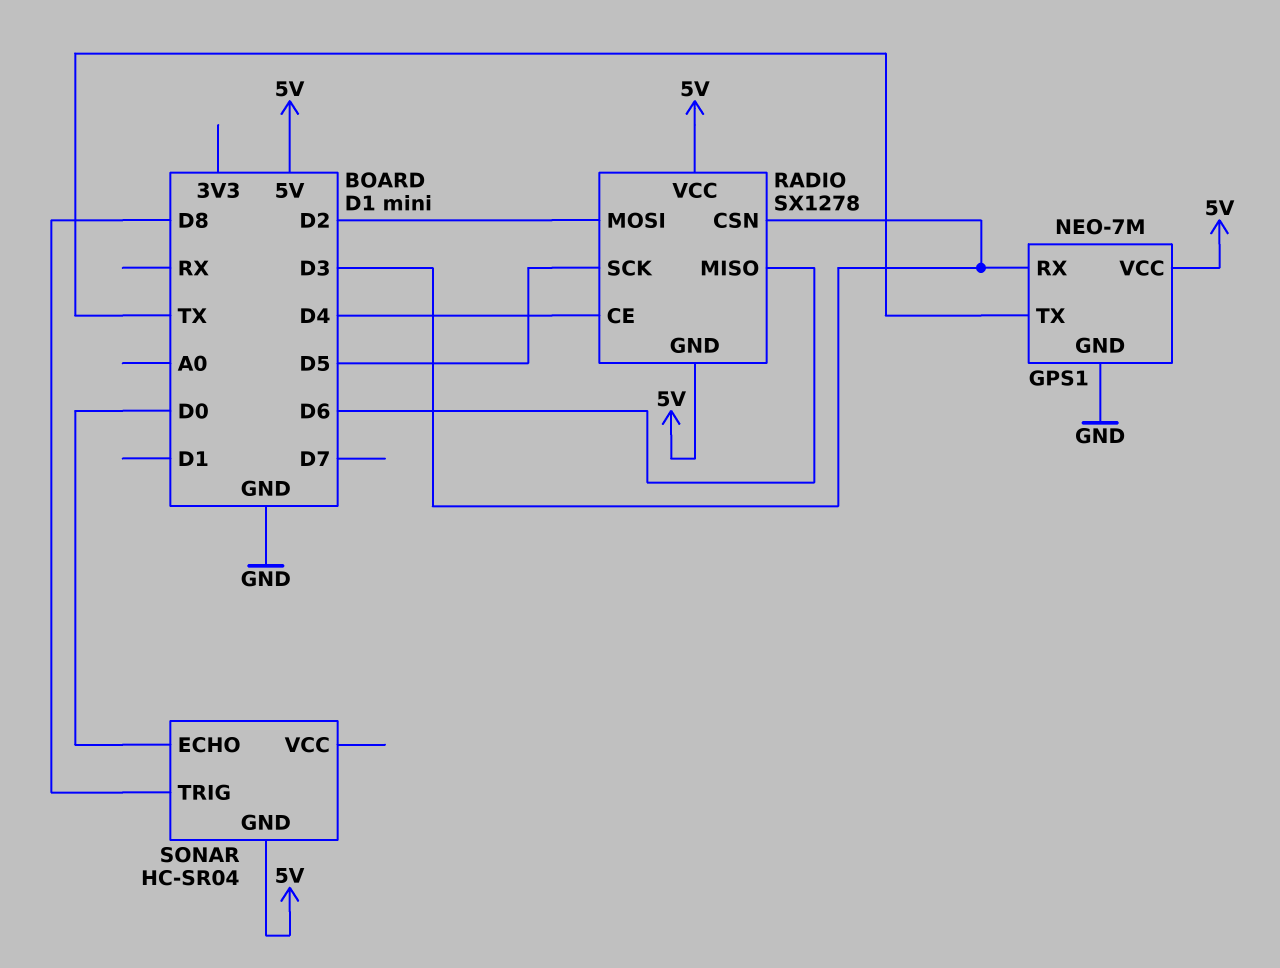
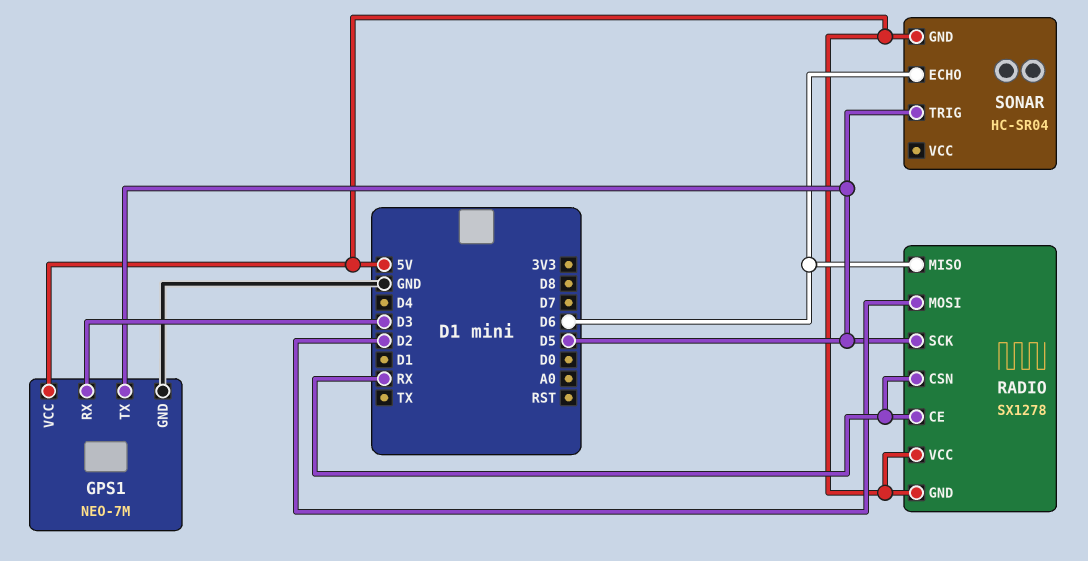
GPS1 pin TX: TX -> D5
RADIO pin CE: D4 -> RX
RADIO pin CSN: D3 -> RX
SONAR pin ECHO: D0 -> D6
SONAR pin TRIG: D8 -> D5

